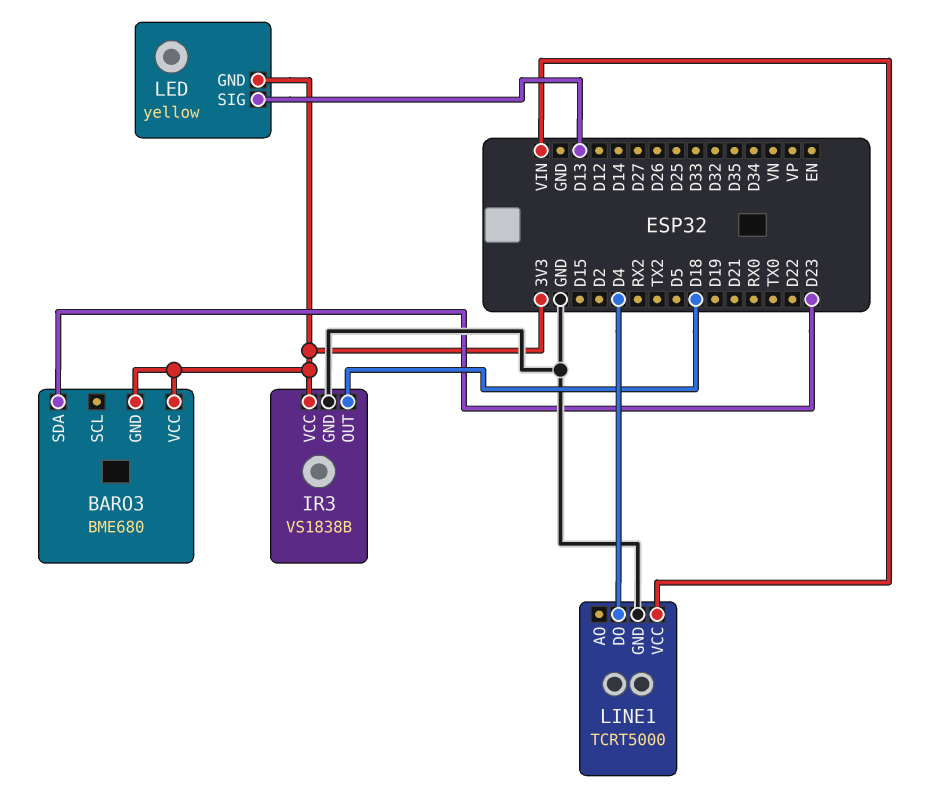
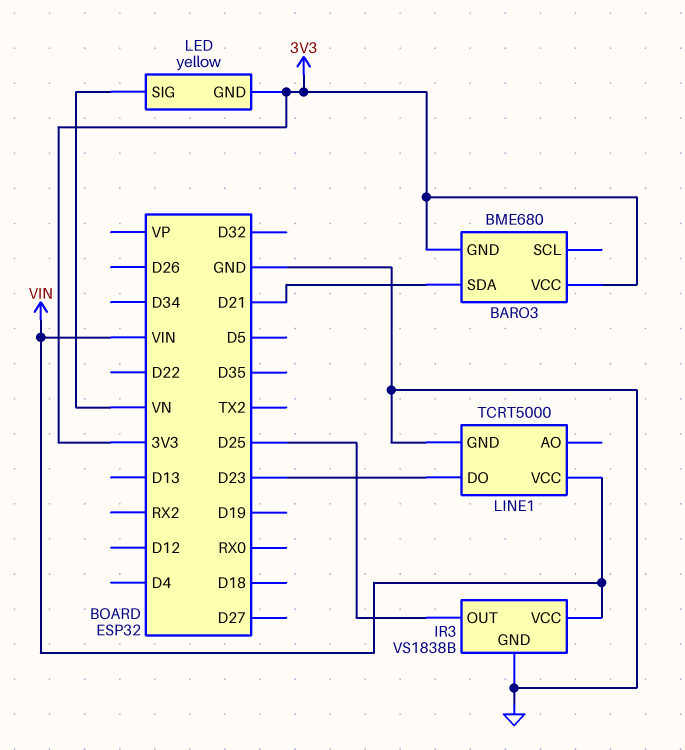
BARO3 pin SDA: D23 -> D21
IR3 pin OUT: D18 -> D25
IR3 pin VCC: 3V3 -> VIN
LED pin SIG: D13 -> VN
LINE1 pin DO: D4 -> D23

